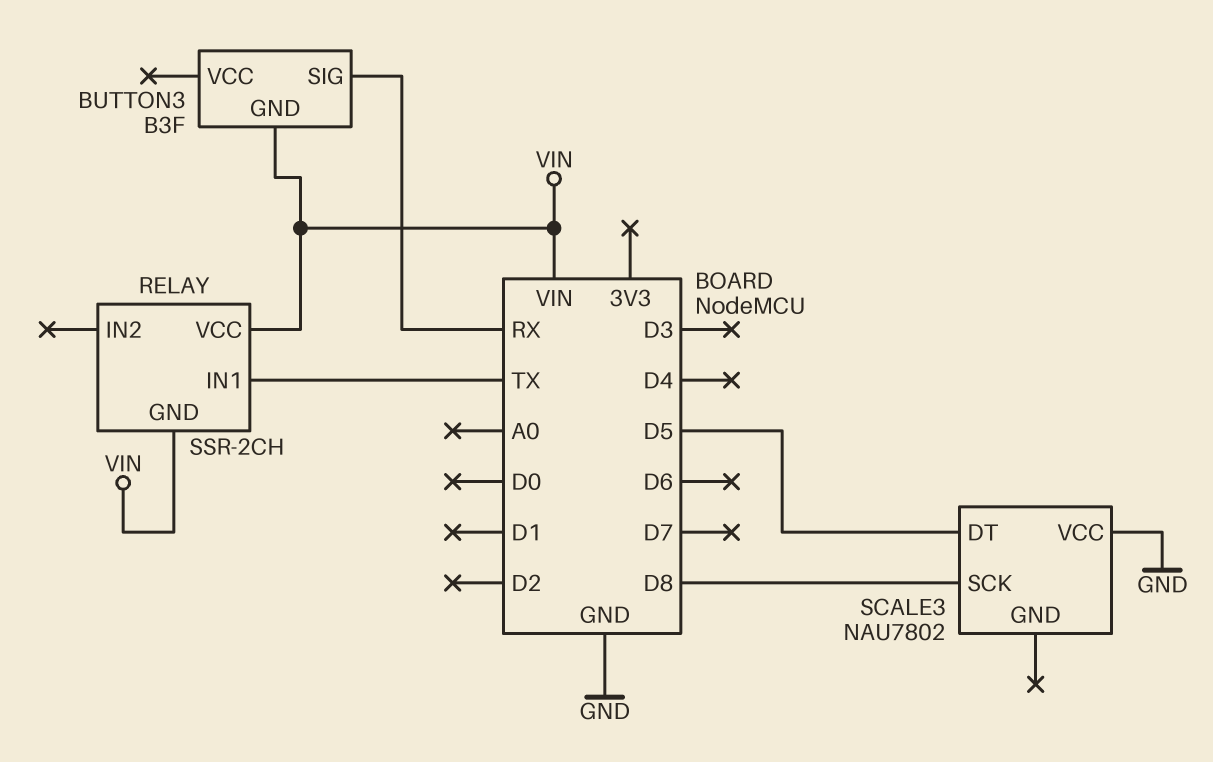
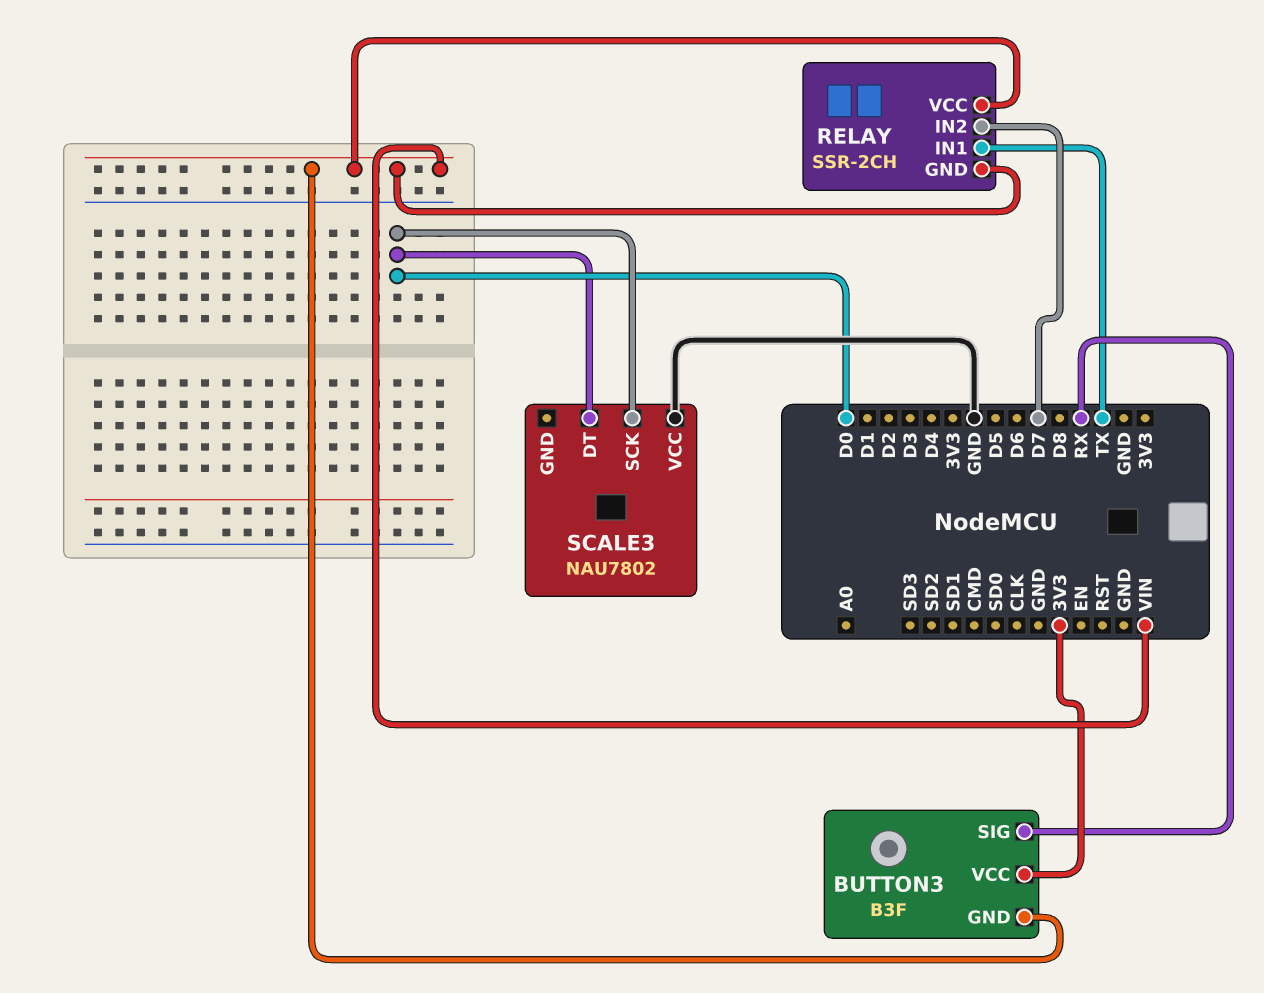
BUTTON3 pin VCC: none -> 3V3
RELAY pin IN2: none -> D7
SCALE3 pin DT: D5 -> D0
SCALE3 pin SCK: D8 -> D0

